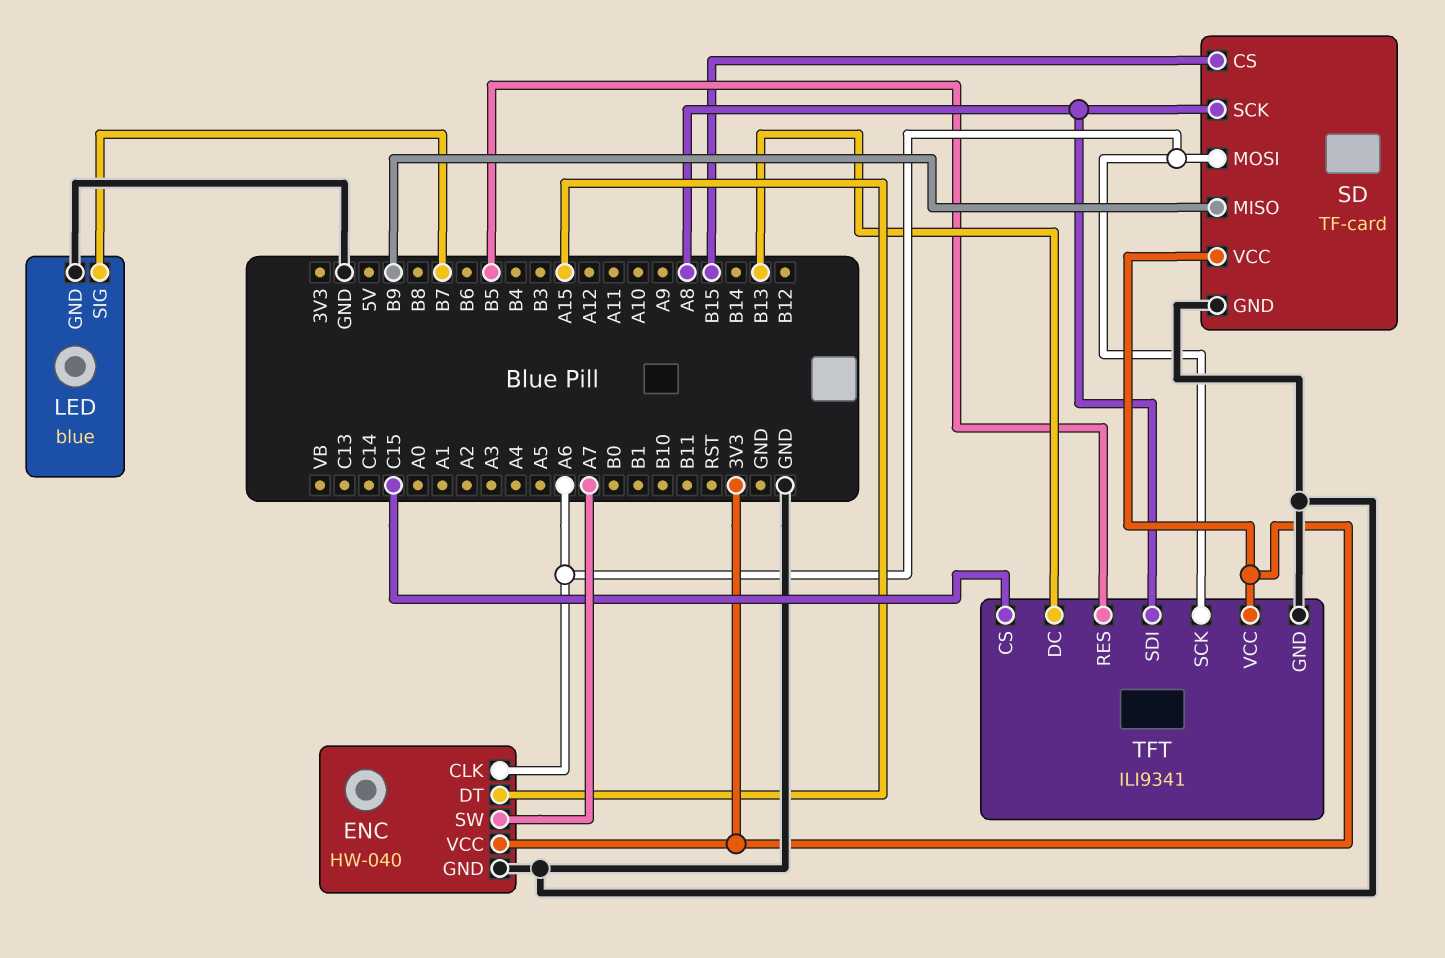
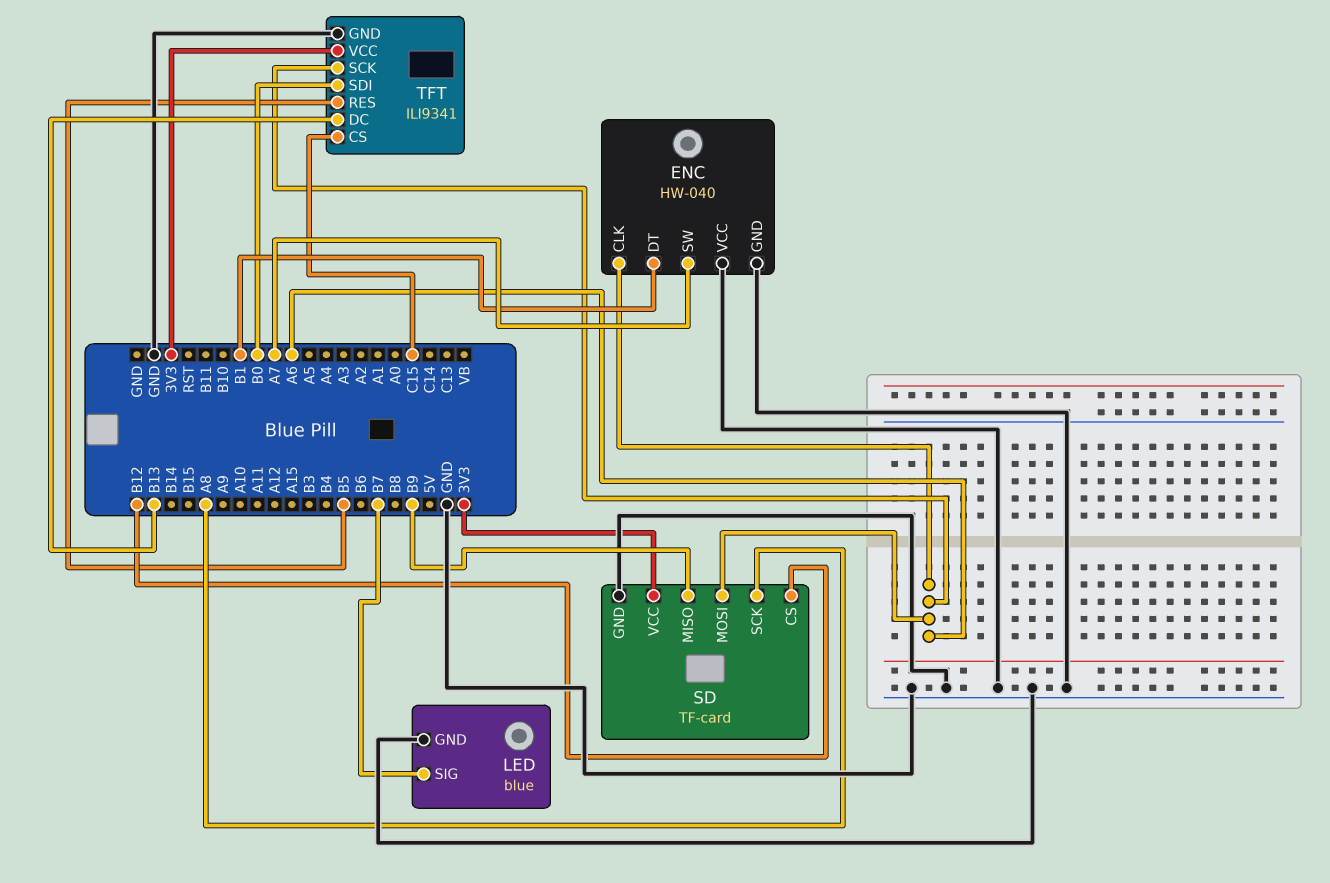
ENC pin DT: A15 -> B1
ENC pin VCC: 3V3 -> GND
SD pin CS: B15 -> B12
TFT pin SDI: A8 -> B0

